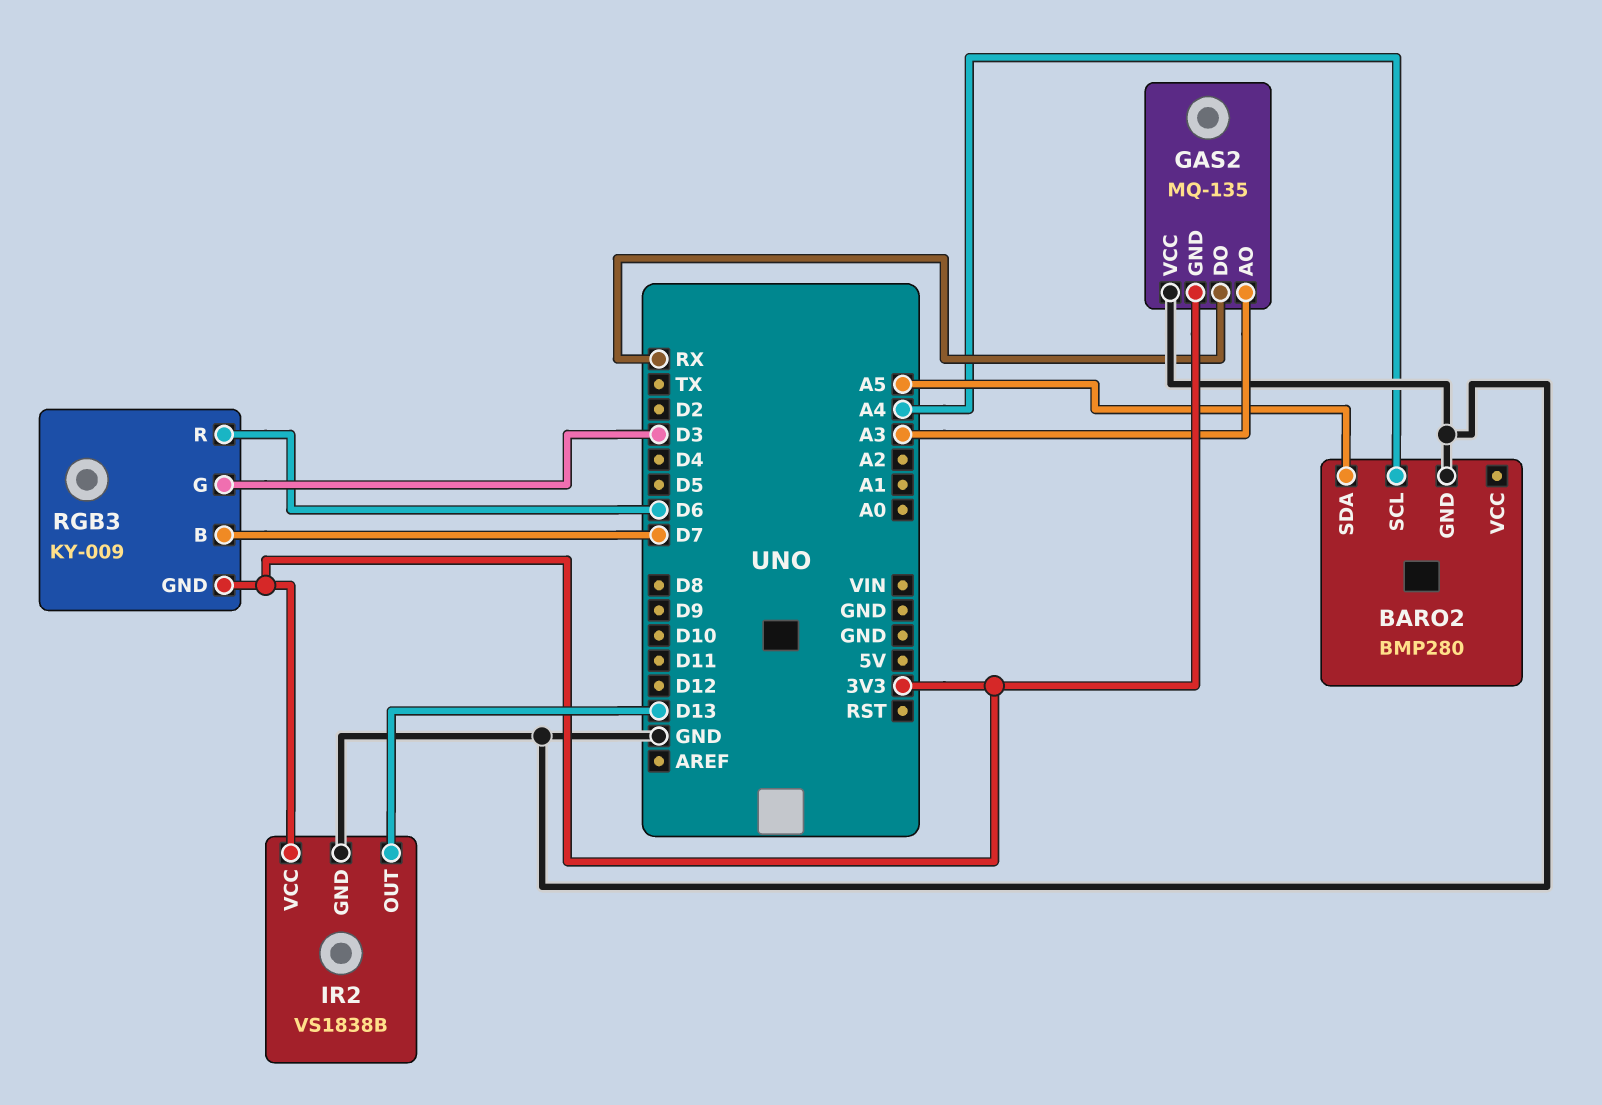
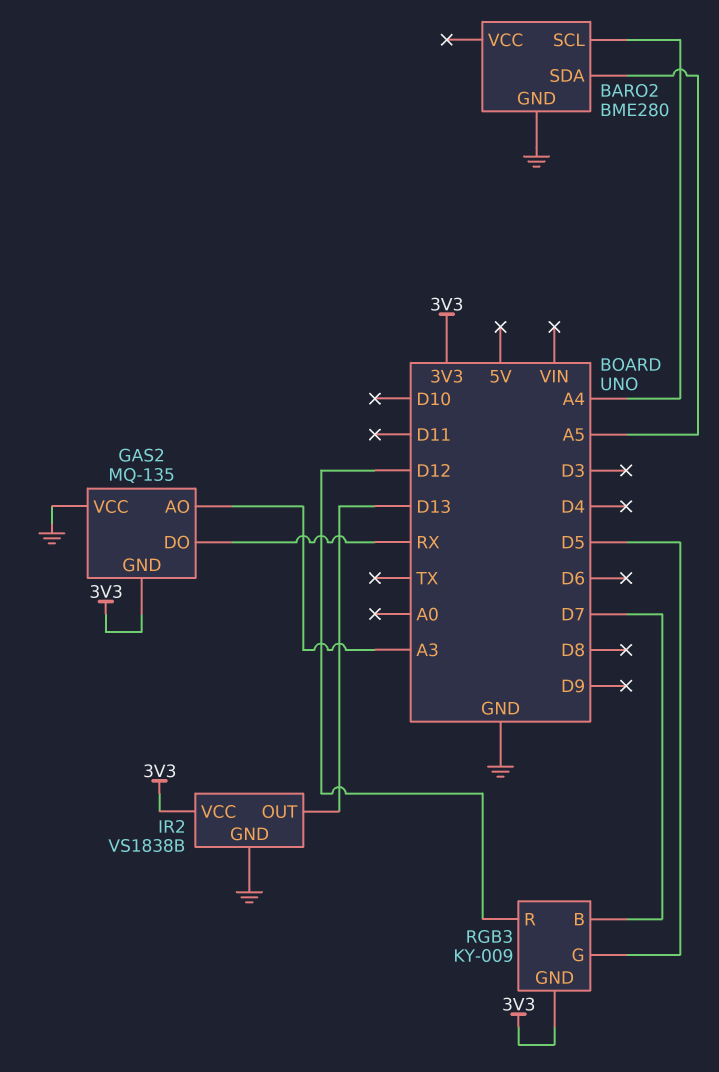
BARO2: BMP280 -> BME280
RGB3 pin G: D3 -> D5
RGB3 pin R: D6 -> D12

